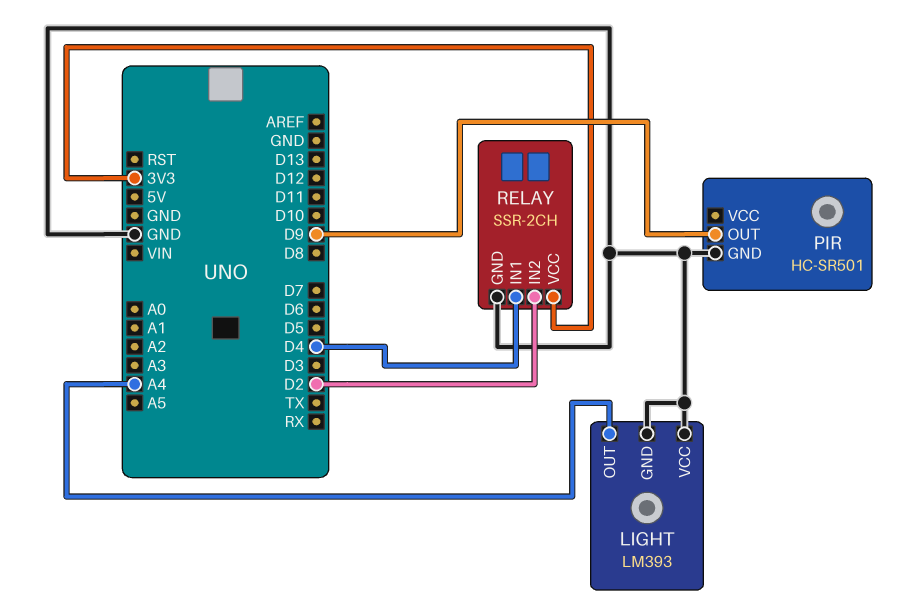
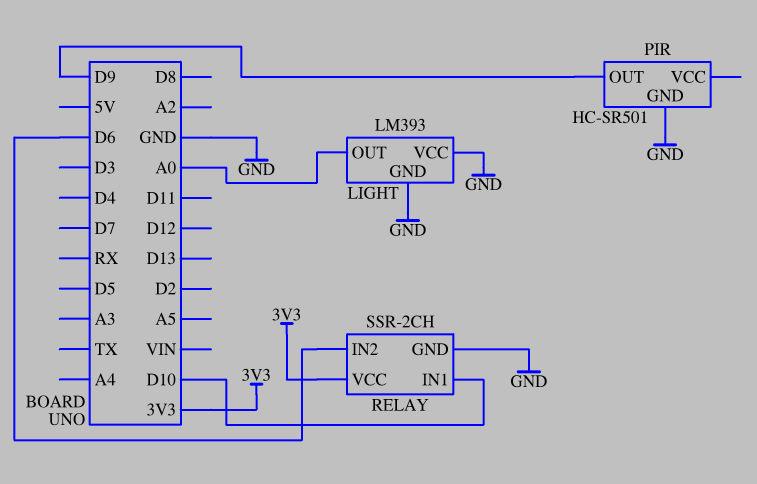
LIGHT pin OUT: A4 -> A0
RELAY pin IN1: D4 -> D10
RELAY pin IN2: D2 -> D6

